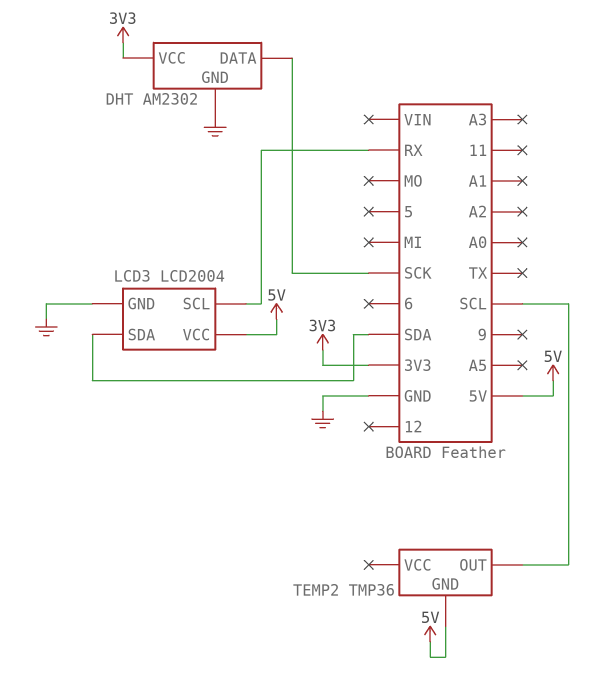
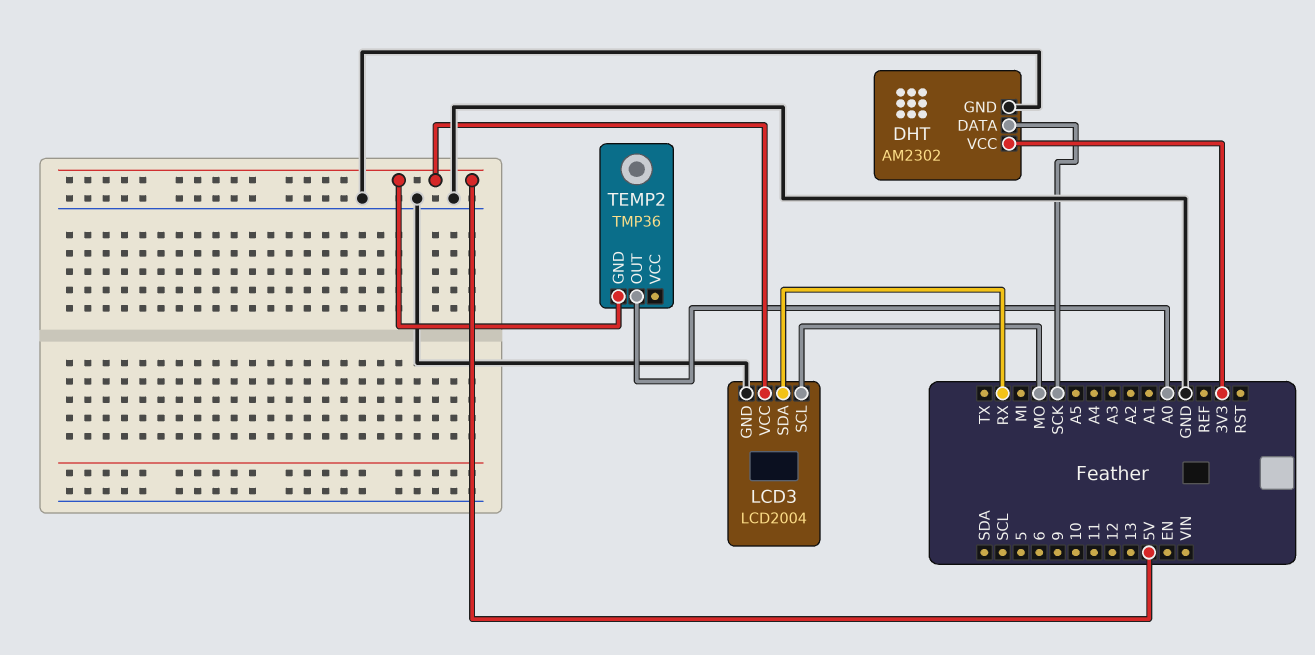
LCD3 pin SCL: RX -> MO
LCD3 pin SDA: SDA -> RX
TEMP2 pin OUT: SCL -> A0

